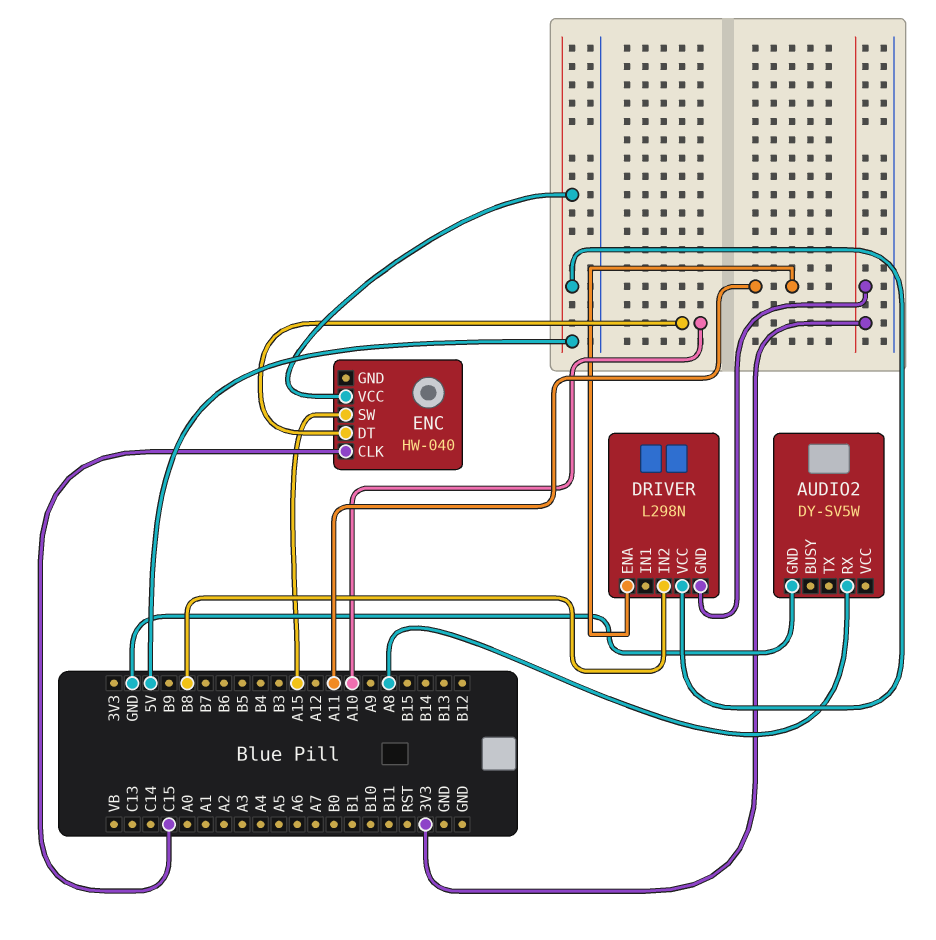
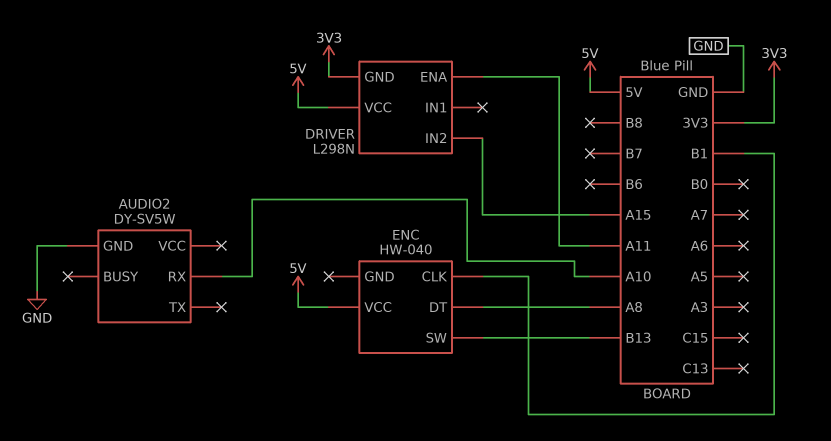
AUDIO2 pin RX: A8 -> A10
DRIVER pin IN2: B8 -> A15
ENC pin CLK: C15 -> B1
ENC pin DT: A10 -> A8
ENC pin SW: A15 -> B13

